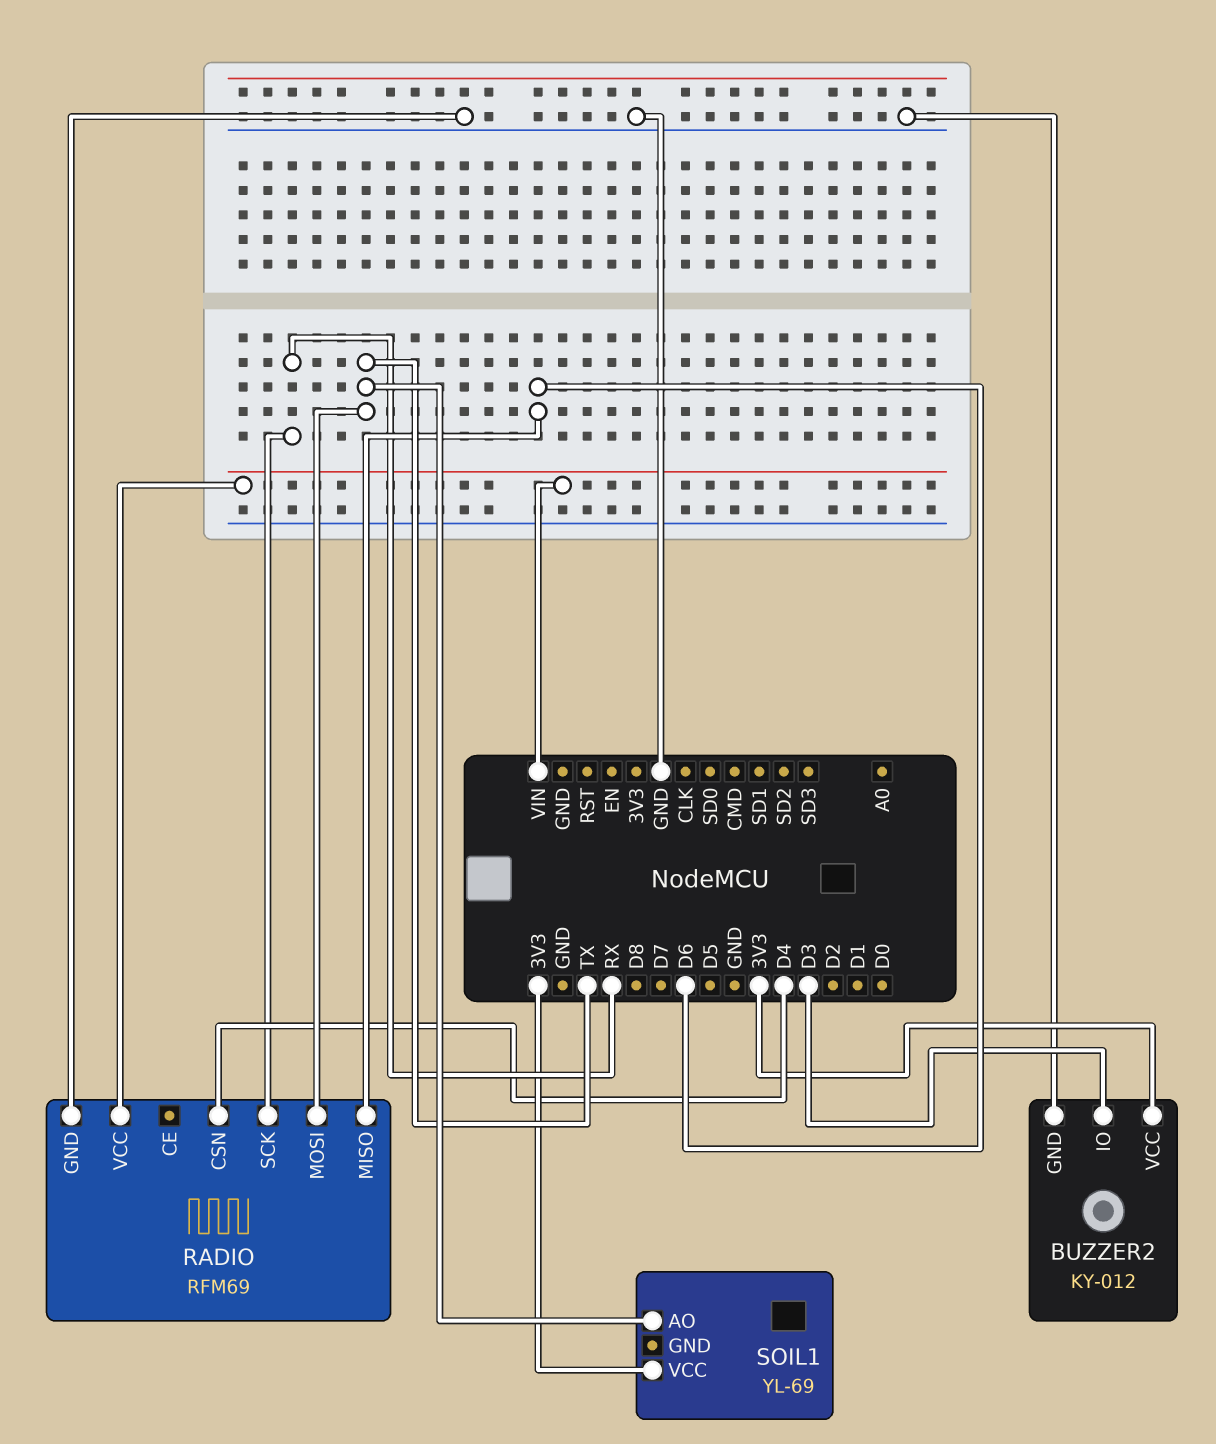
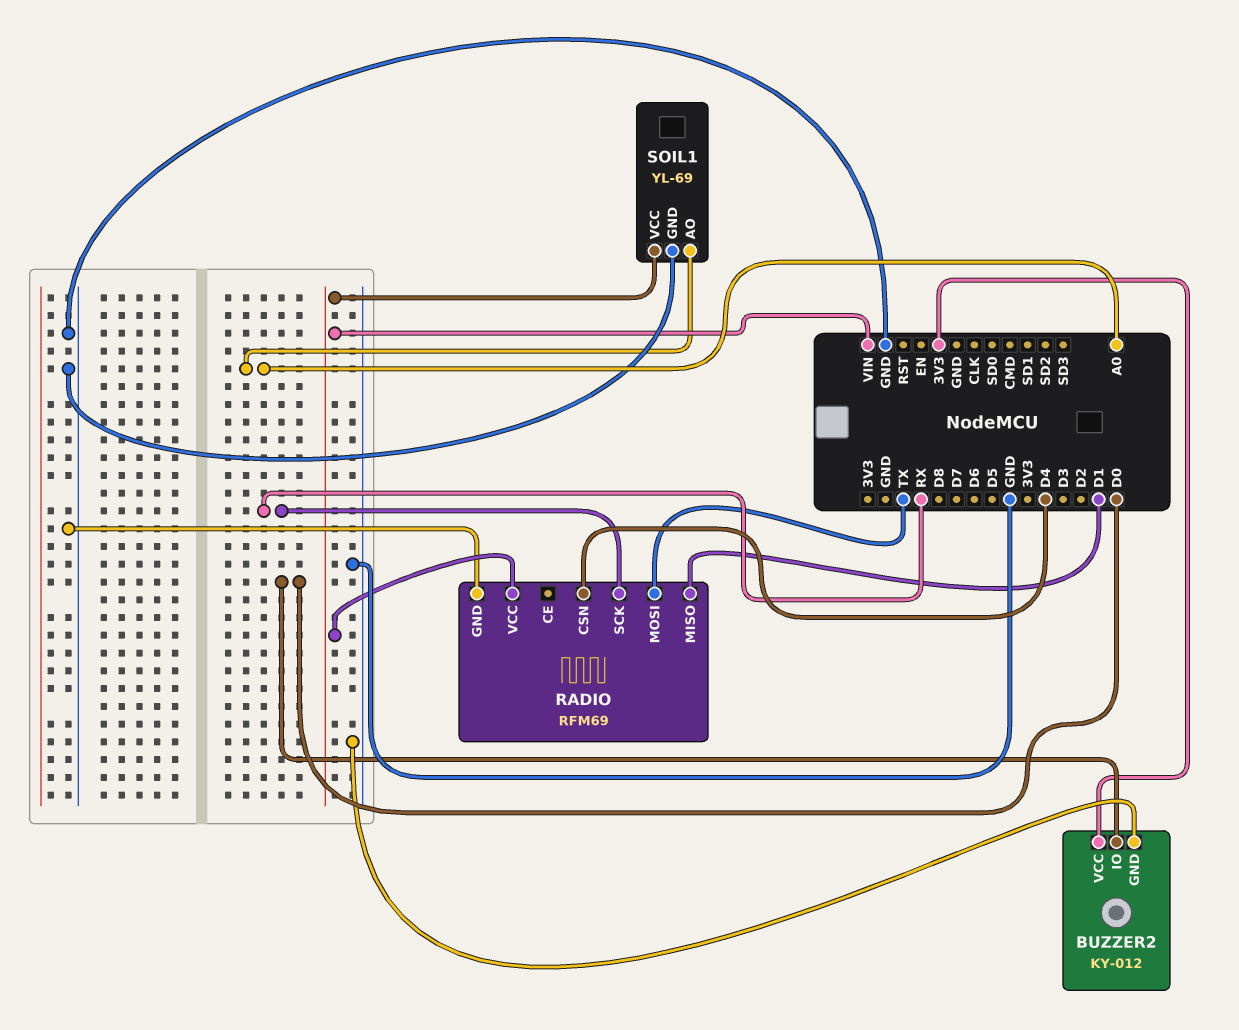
BUZZER2 pin IO: D3 -> D0
RADIO pin MISO: D6 -> D1
SOIL1 pin AO: TX -> A0
SOIL1 pin GND: none -> GND
SOIL1 pin VCC: 3V3 -> VIN

